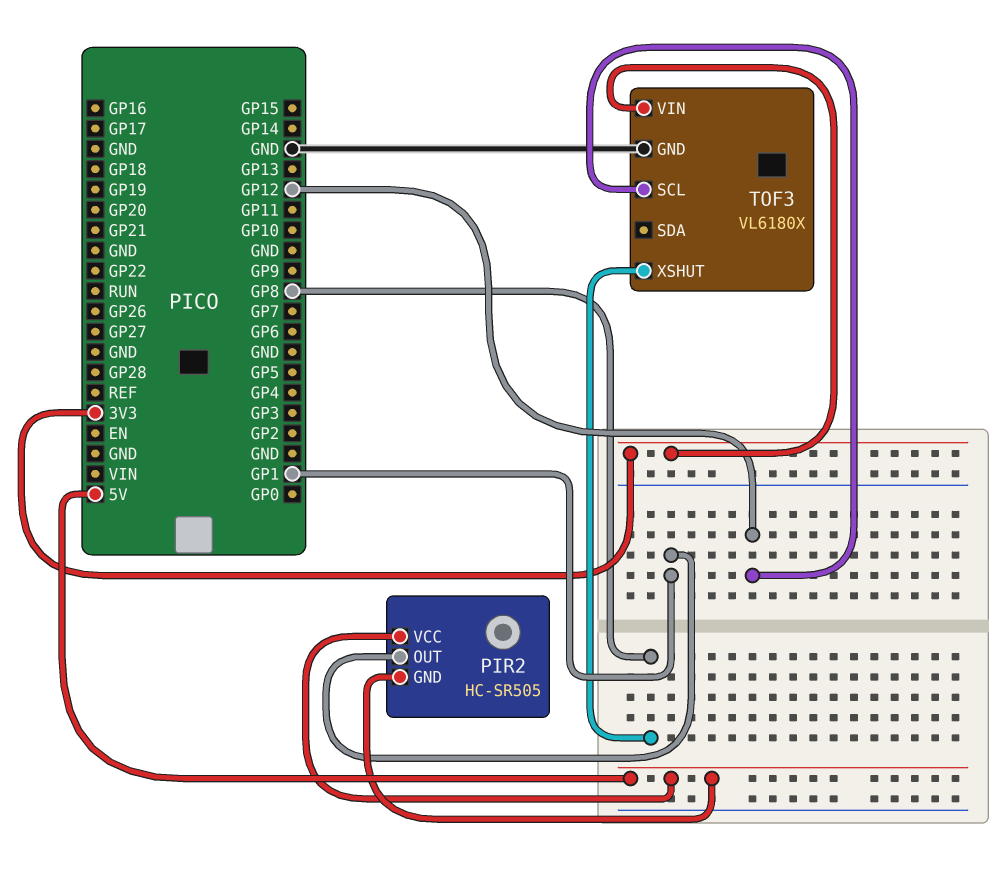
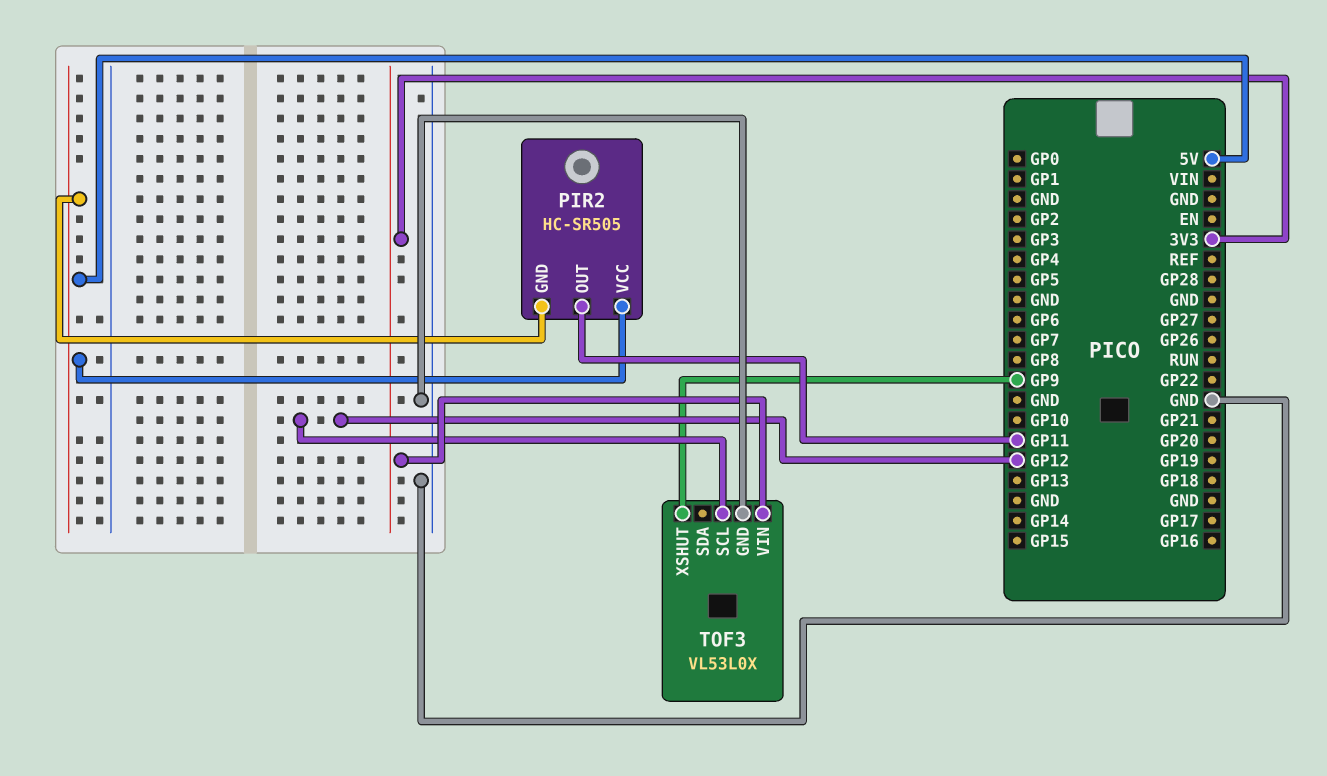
PIR2 pin OUT: GP1 -> GP11
TOF3: VL6180X -> VL53L0X
TOF3 pin XSHUT: GP8 -> GP9

